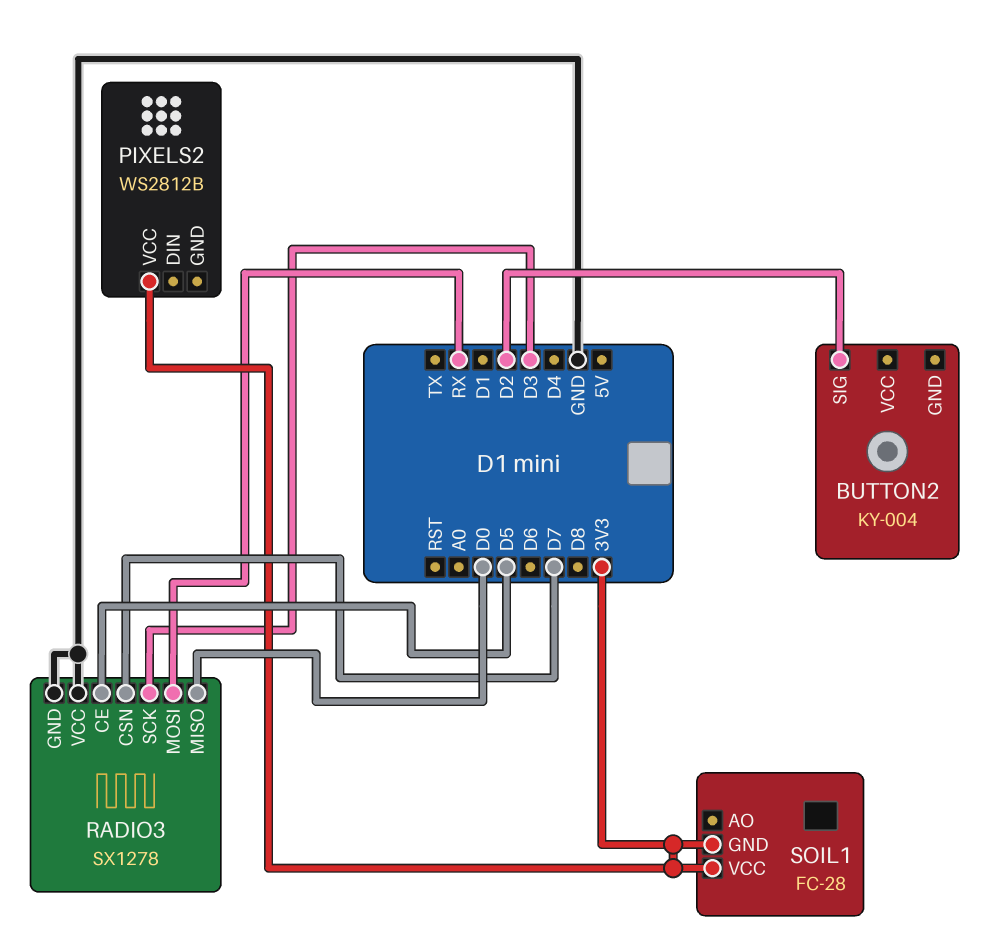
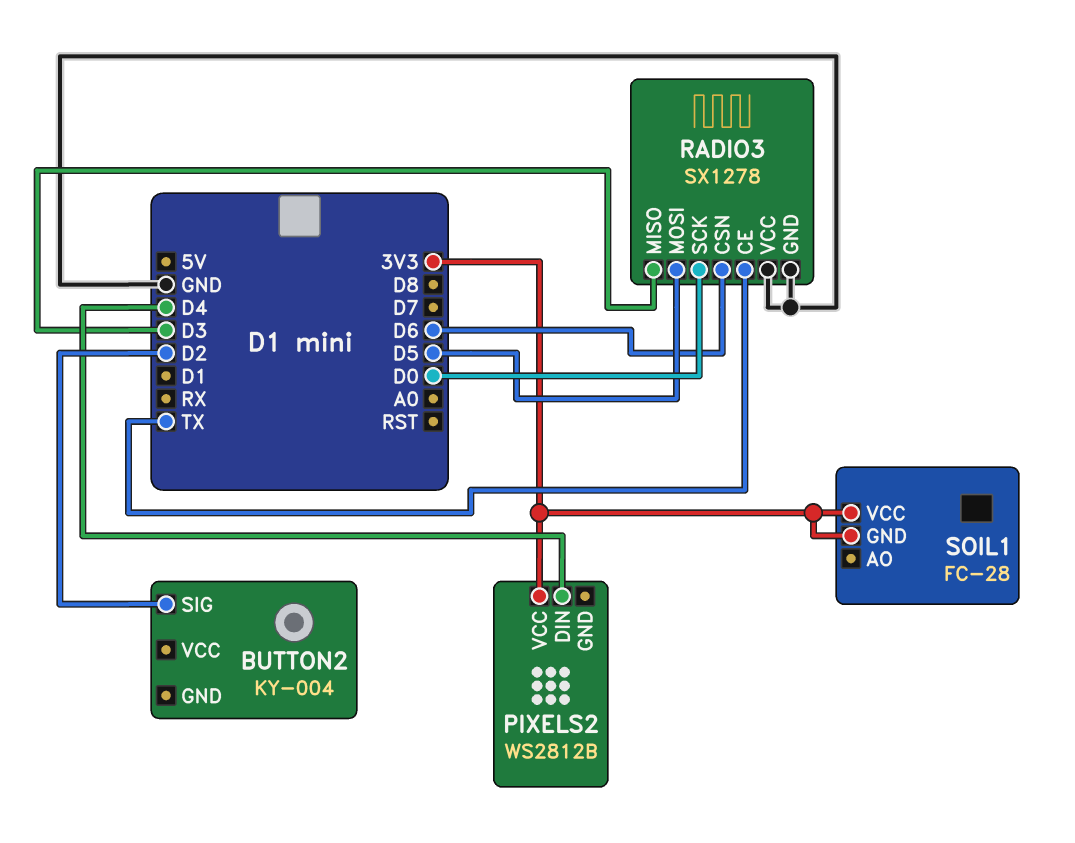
PIXELS2 pin DIN: none -> D4
RADIO3 pin CE: D5 -> TX
RADIO3 pin CSN: D7 -> D6
RADIO3 pin MISO: D0 -> D3
RADIO3 pin MOSI: RX -> D5
RADIO3 pin SCK: D3 -> D0

